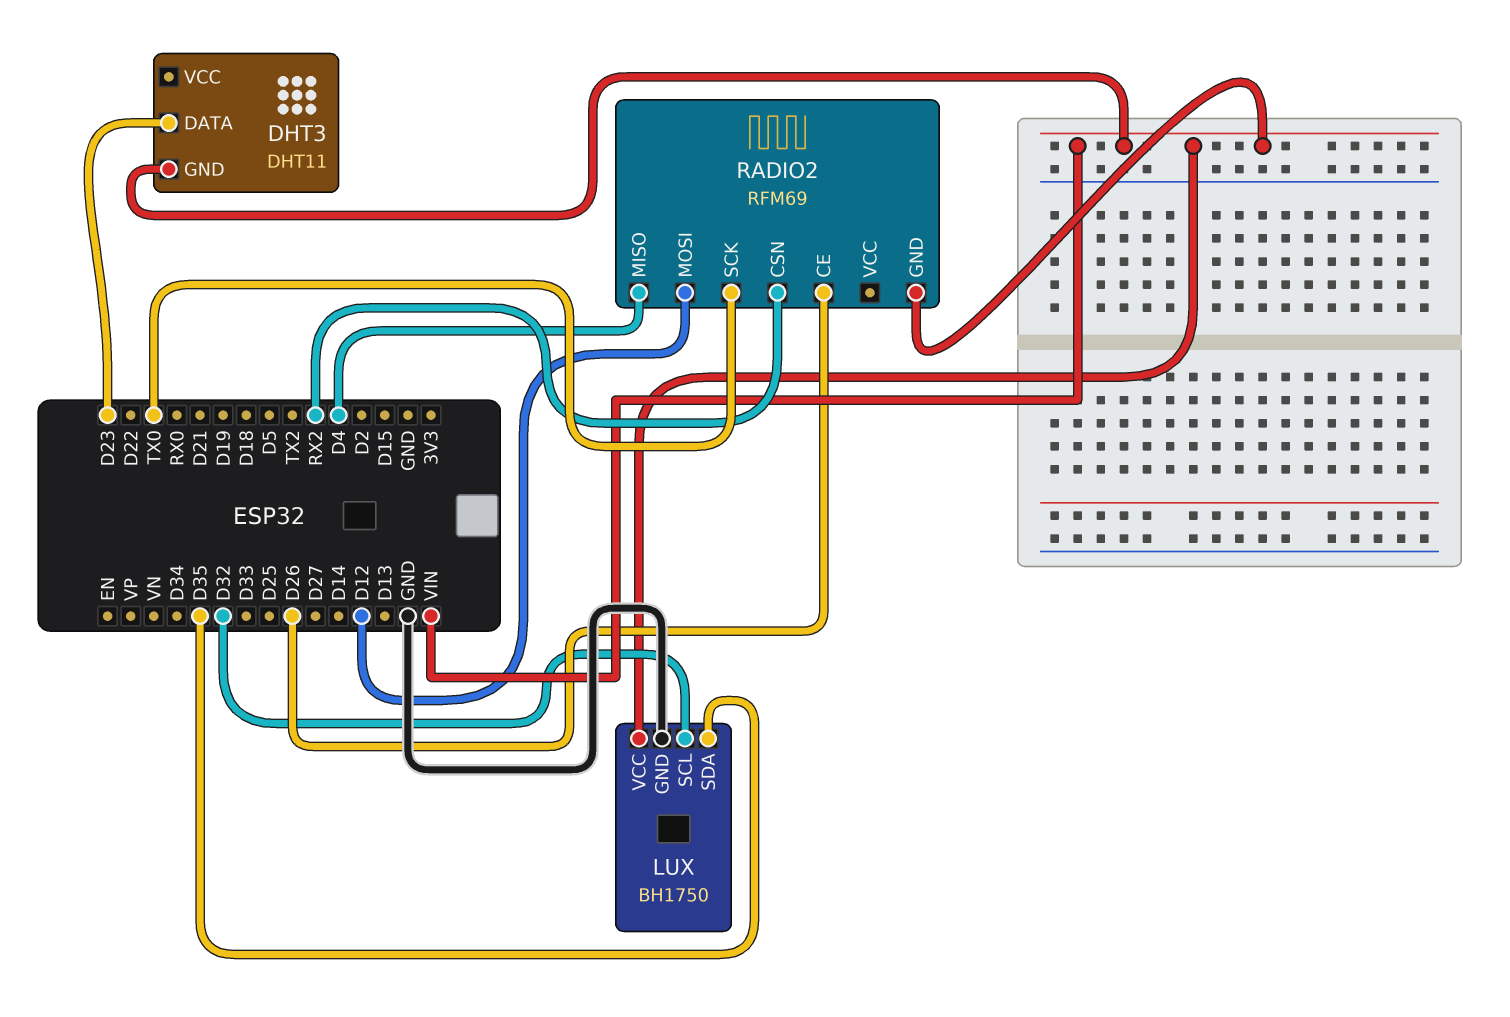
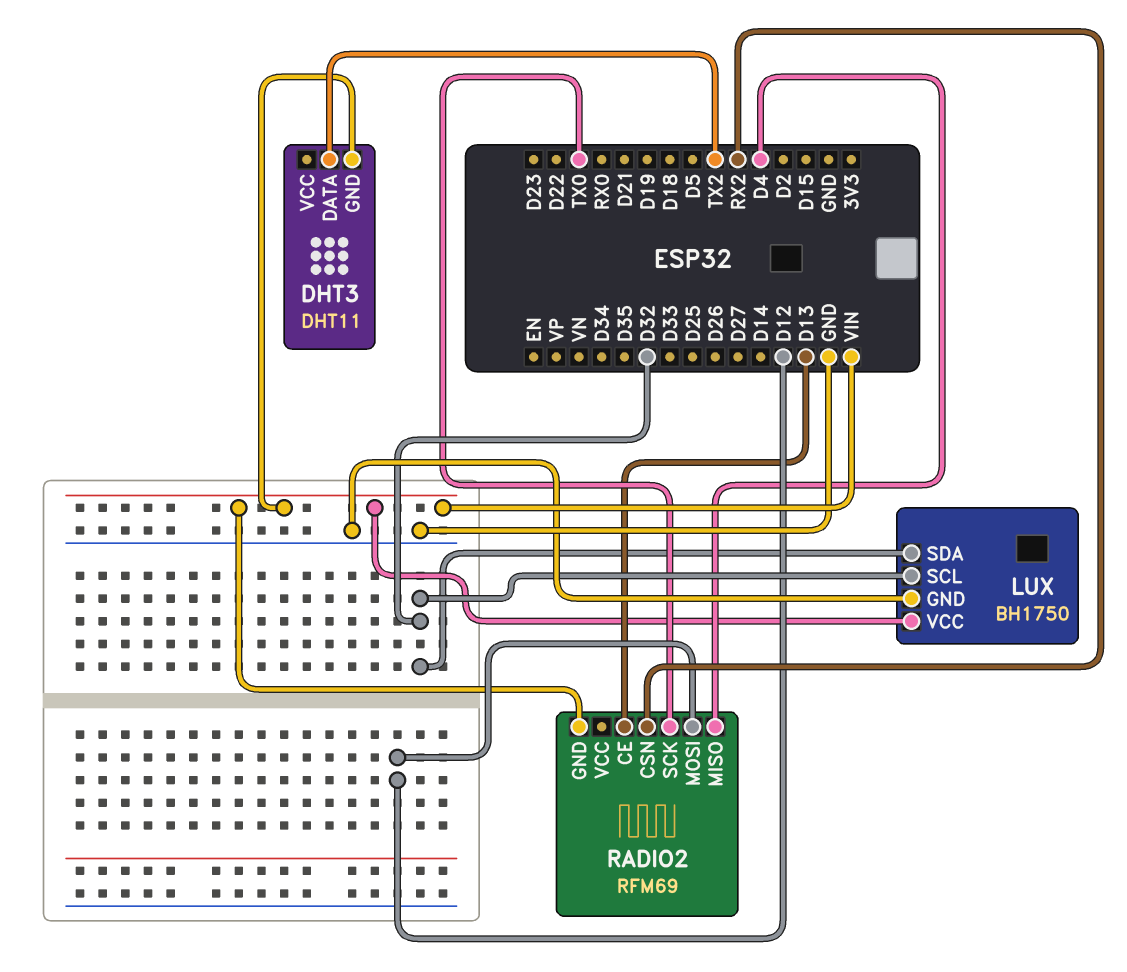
DHT3 pin DATA: D23 -> TX2
LUX pin SDA: D35 -> D32
RADIO2 pin CE: D26 -> D13

